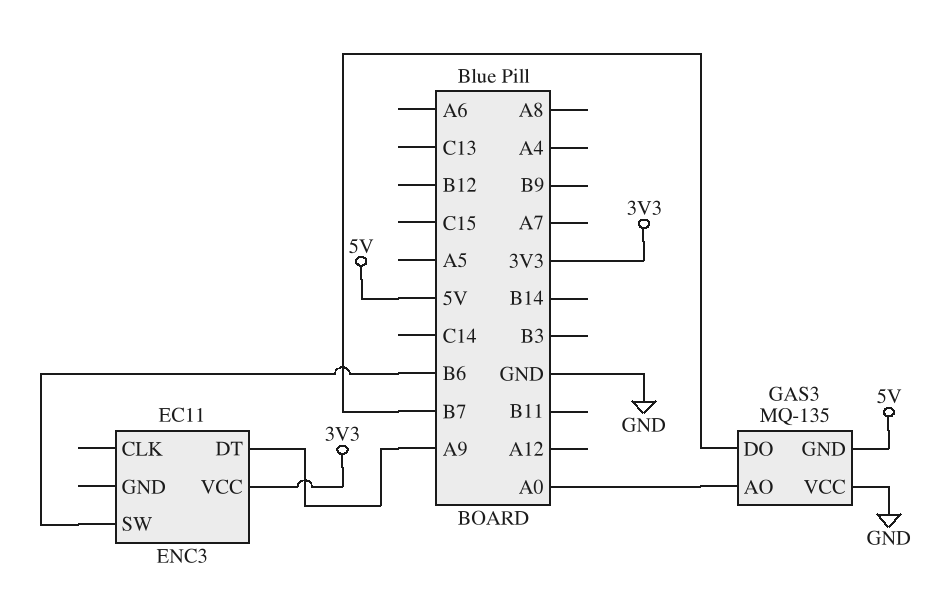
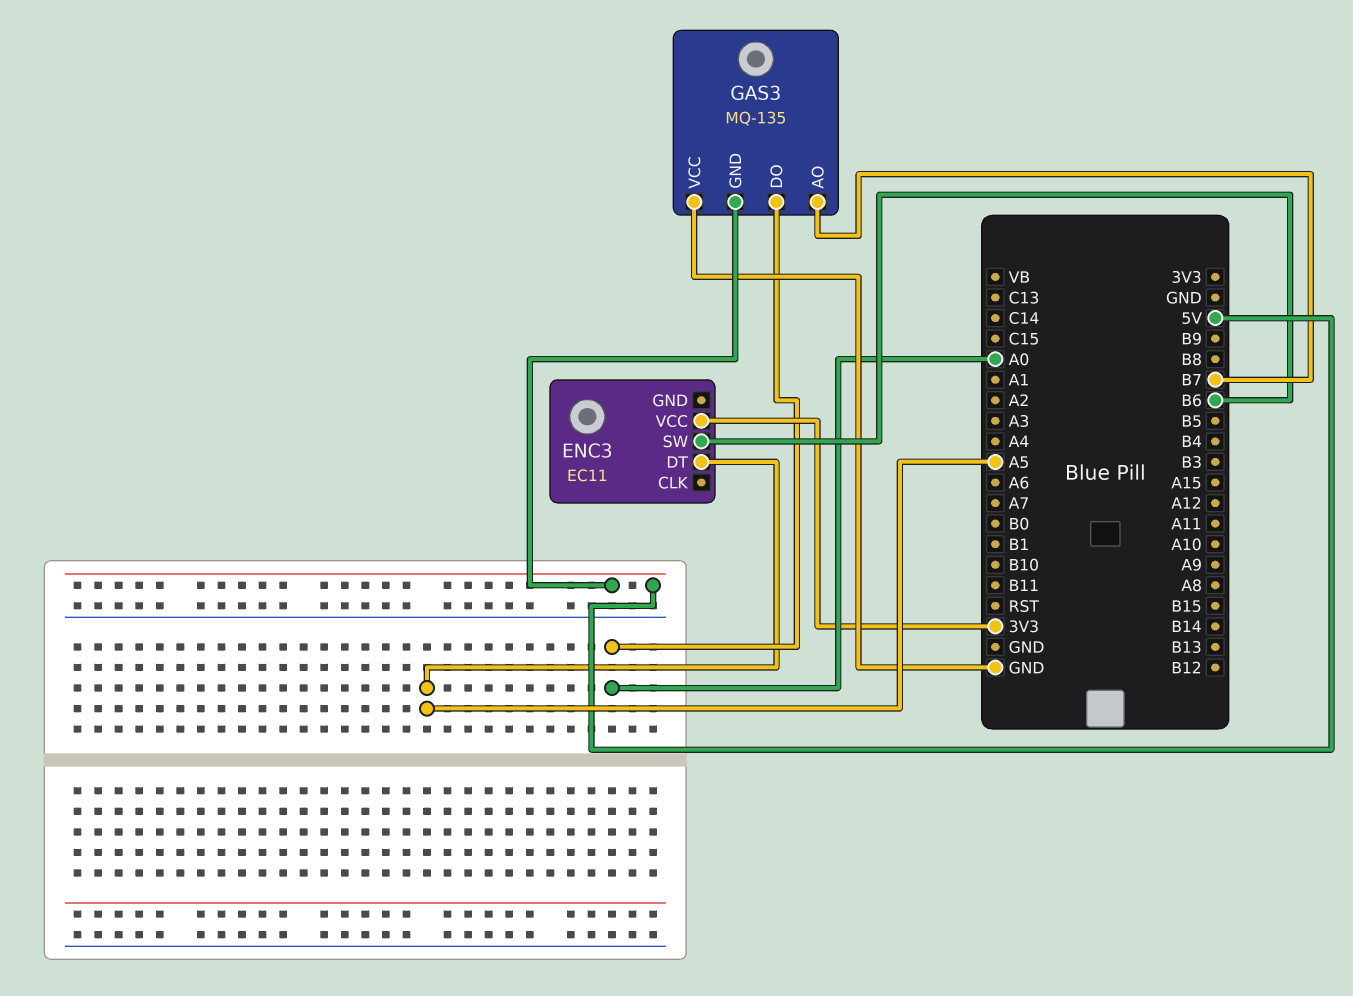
ENC3 pin DT: A9 -> A5
GAS3 pin AO: A0 -> B7
GAS3 pin DO: B7 -> A0

